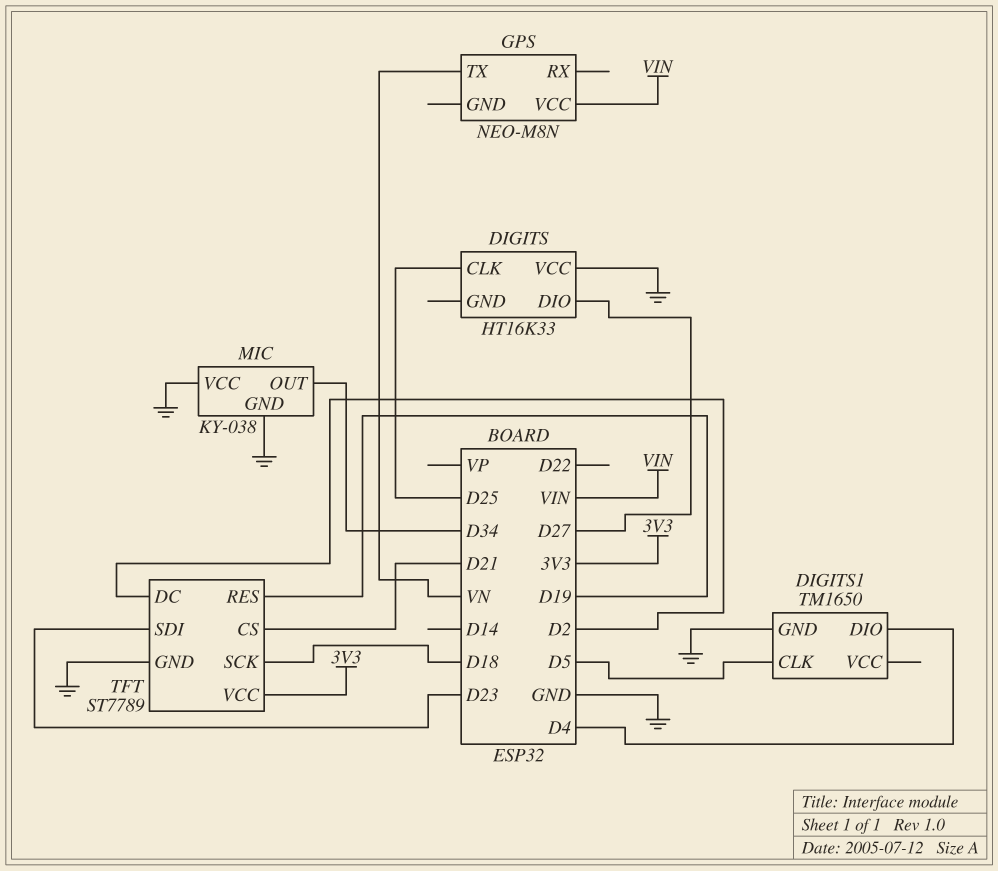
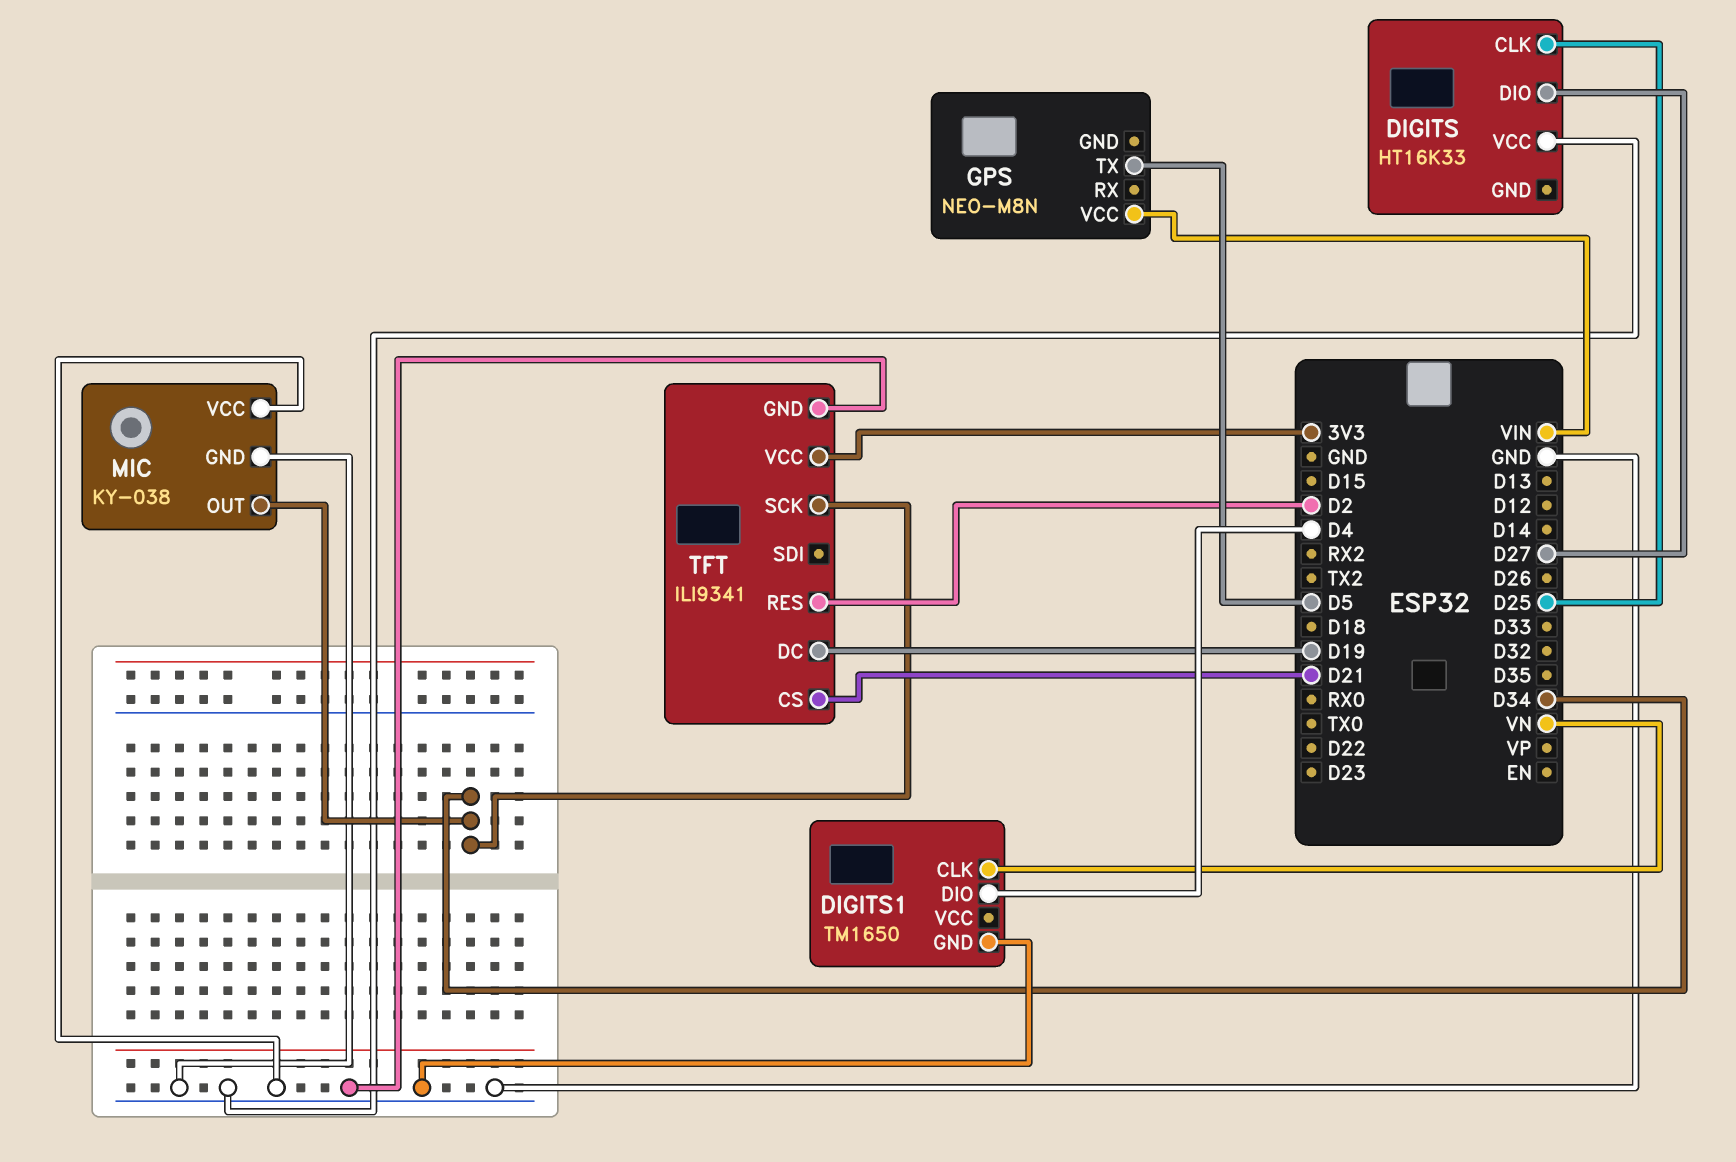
DIGITS1 pin CLK: D5 -> VN
GPS pin TX: VN -> D5
TFT: ST7789 -> ILI9341
TFT pin DC: D2 -> D19
TFT pin RES: D19 -> D2
TFT pin SCK: D18 -> D34
TFT pin SDI: D23 -> none

